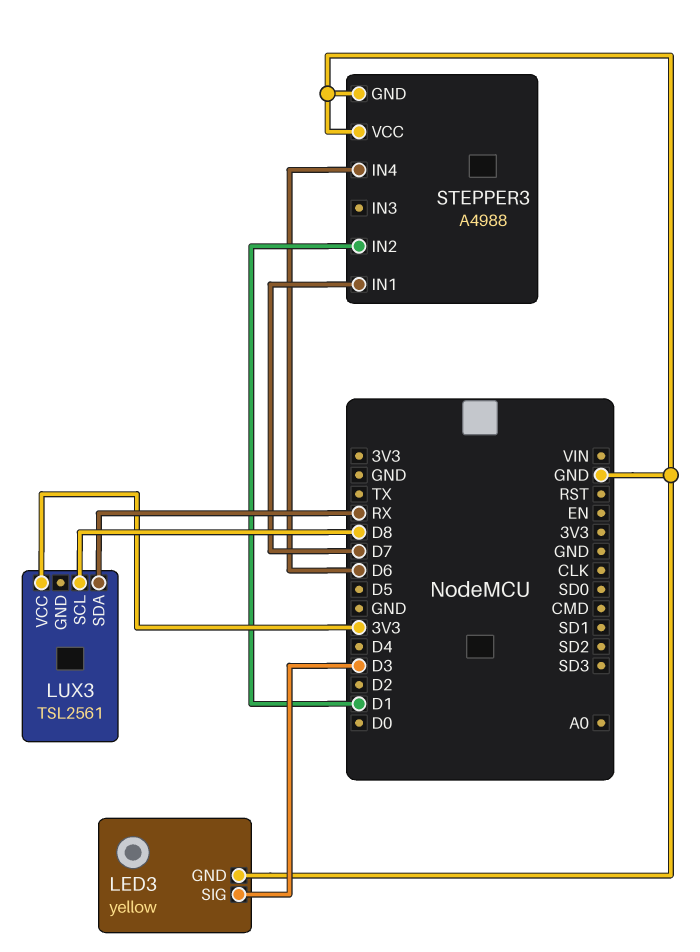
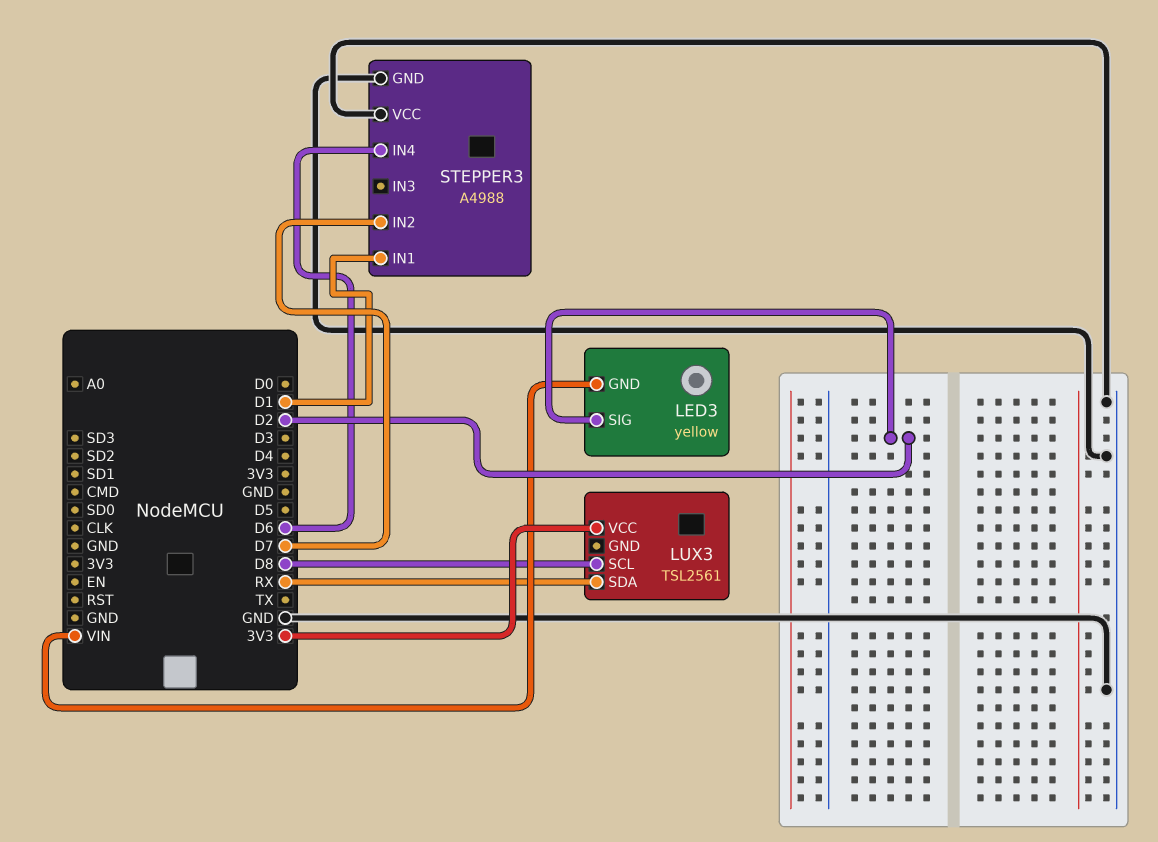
LED3 pin GND: GND -> VIN
LED3 pin SIG: D3 -> D2
STEPPER3 pin IN1: D7 -> D1
STEPPER3 pin IN2: D1 -> D7

